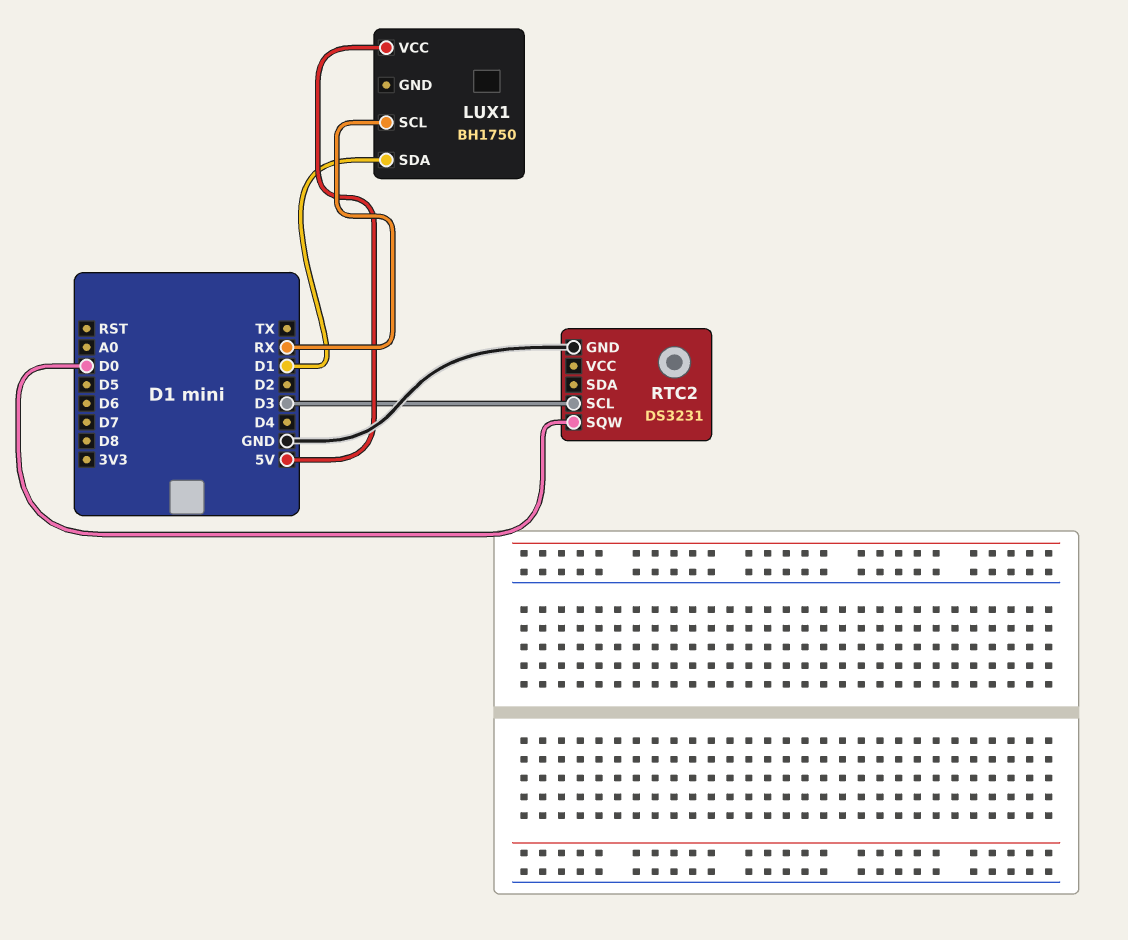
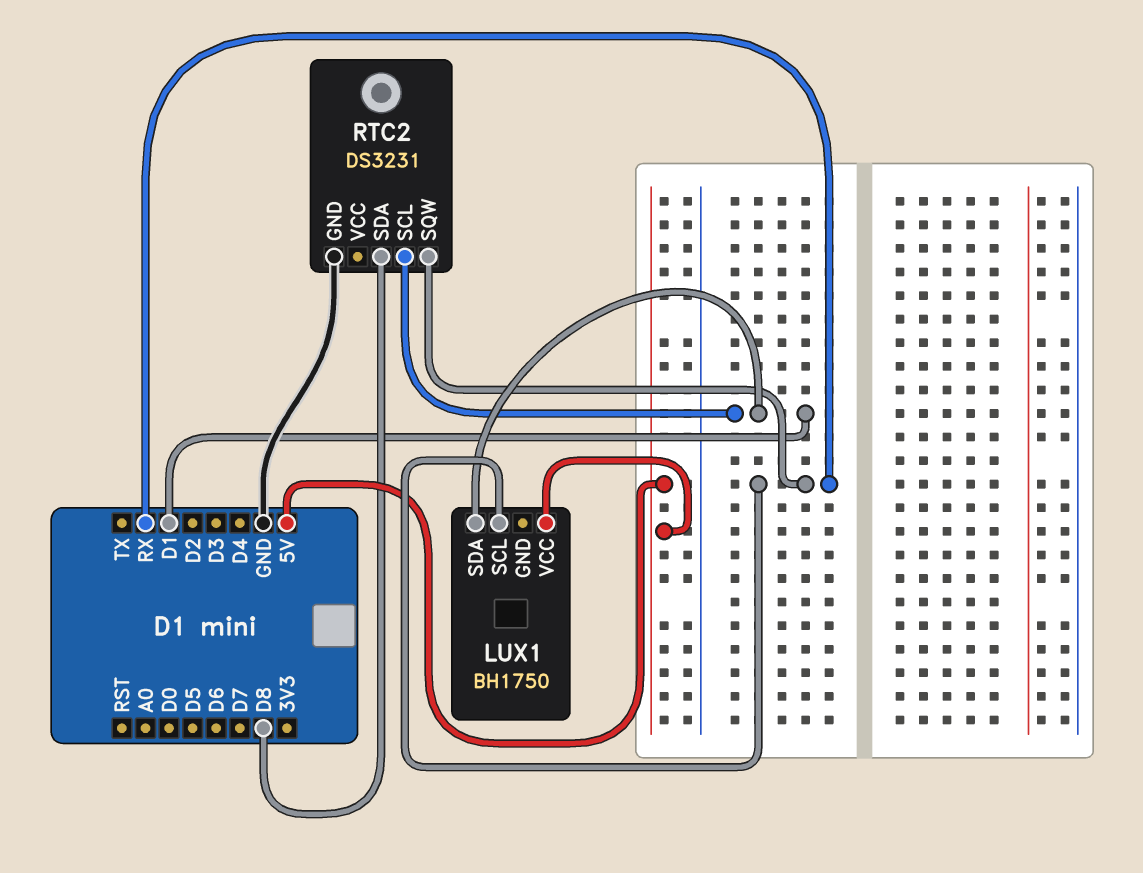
RTC2 pin SCL: D3 -> D1
RTC2 pin SDA: none -> D8
RTC2 pin SQW: D0 -> RX

